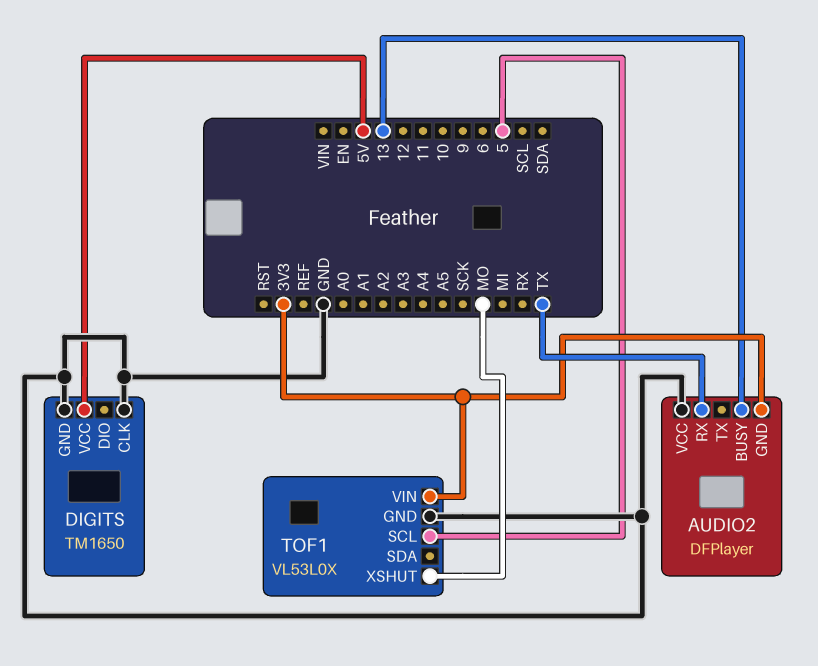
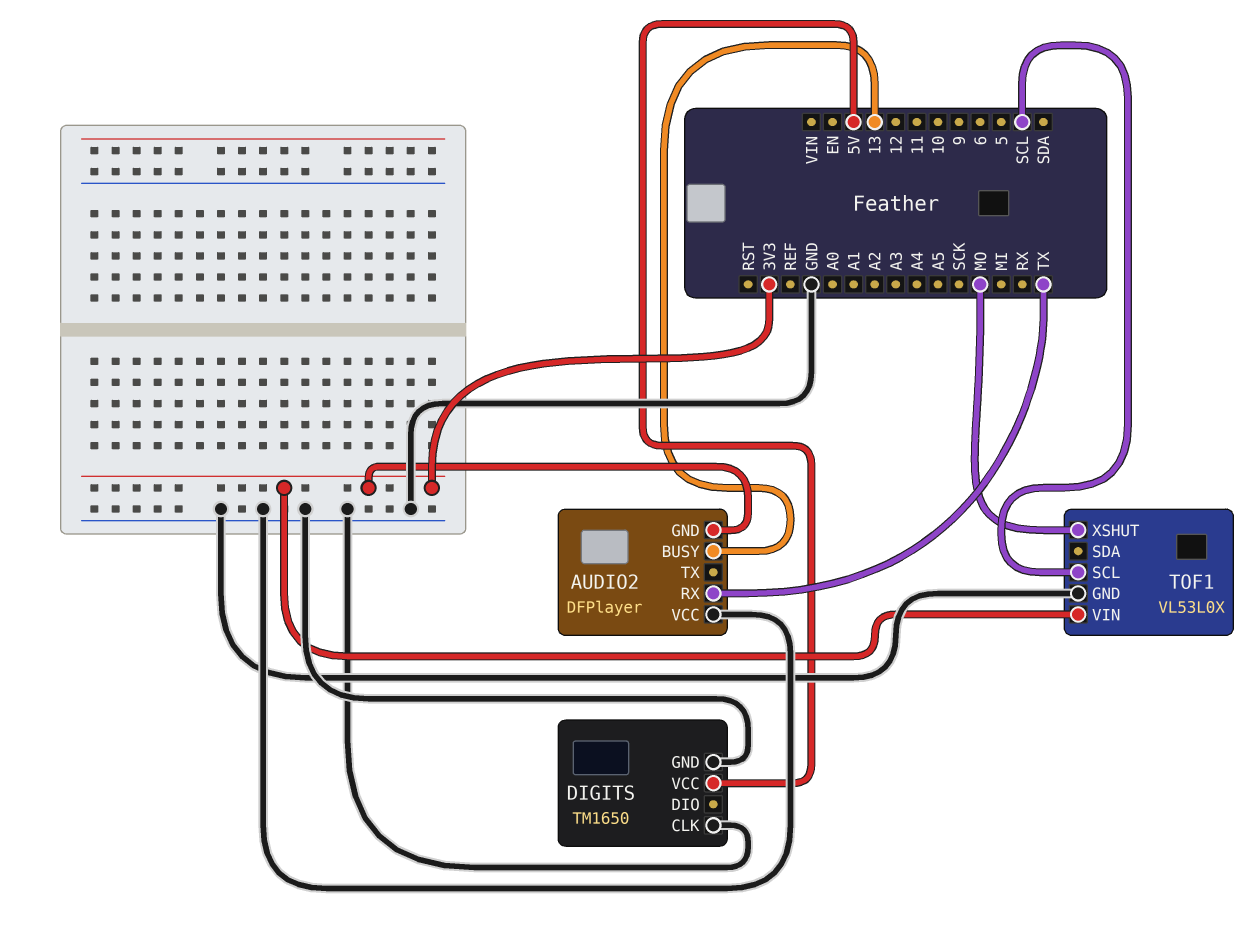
TOF1 pin SCL: 5 -> SCL

